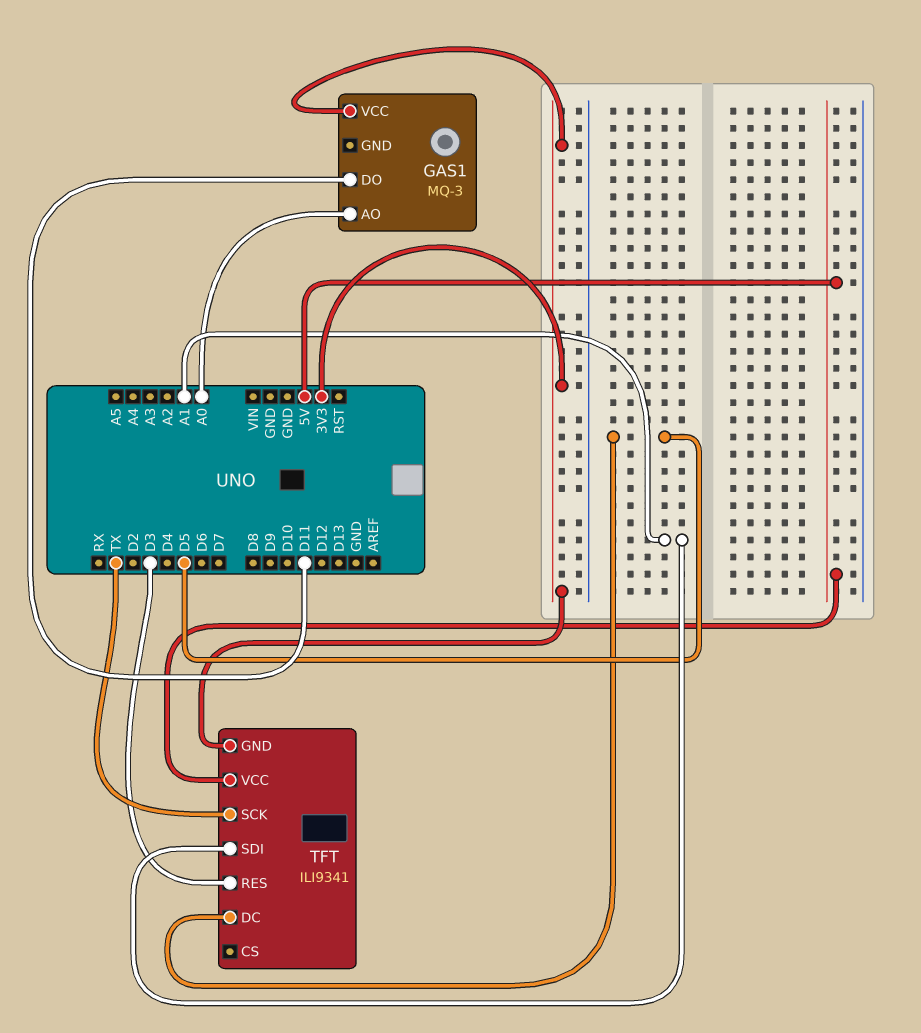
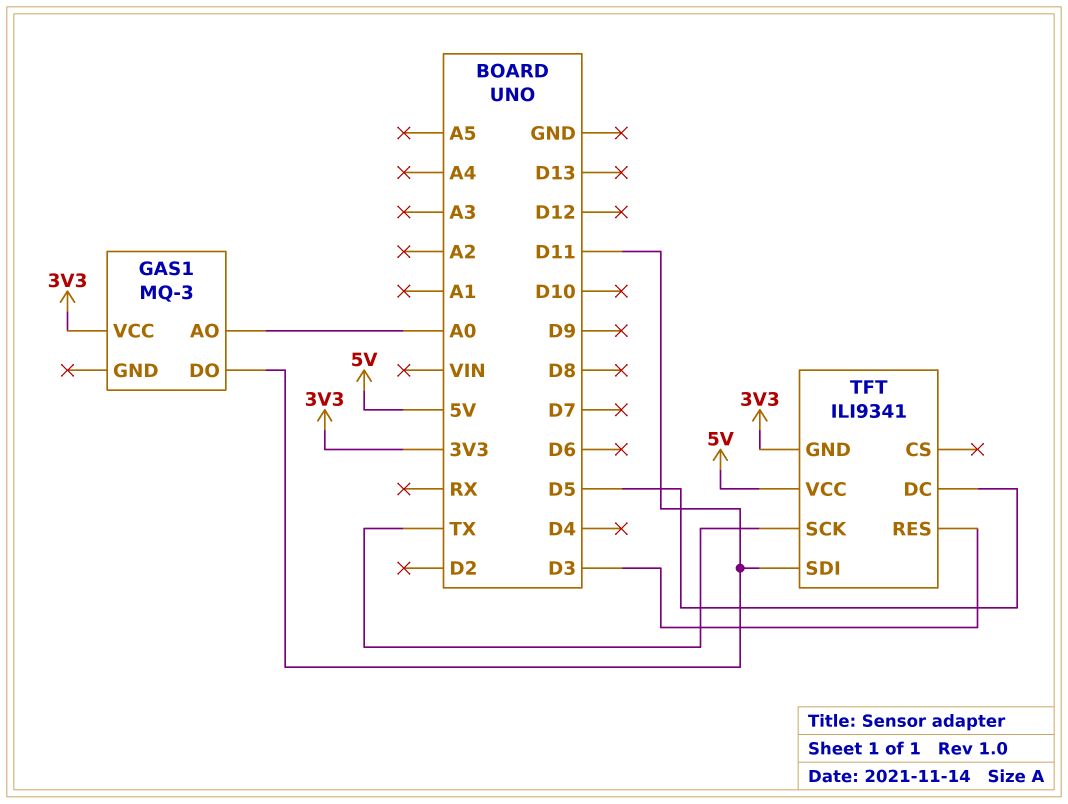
TFT pin SDI: A1 -> D11

